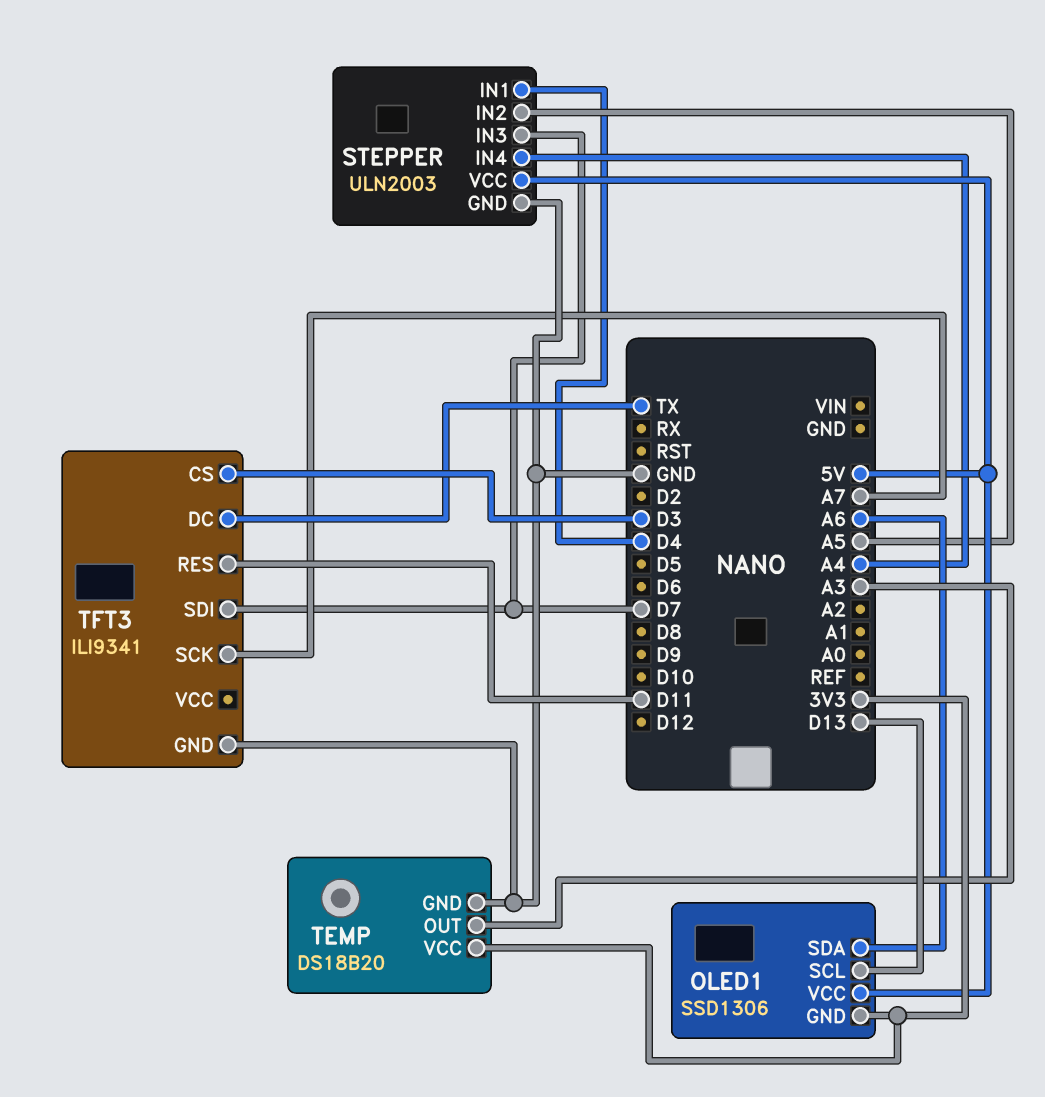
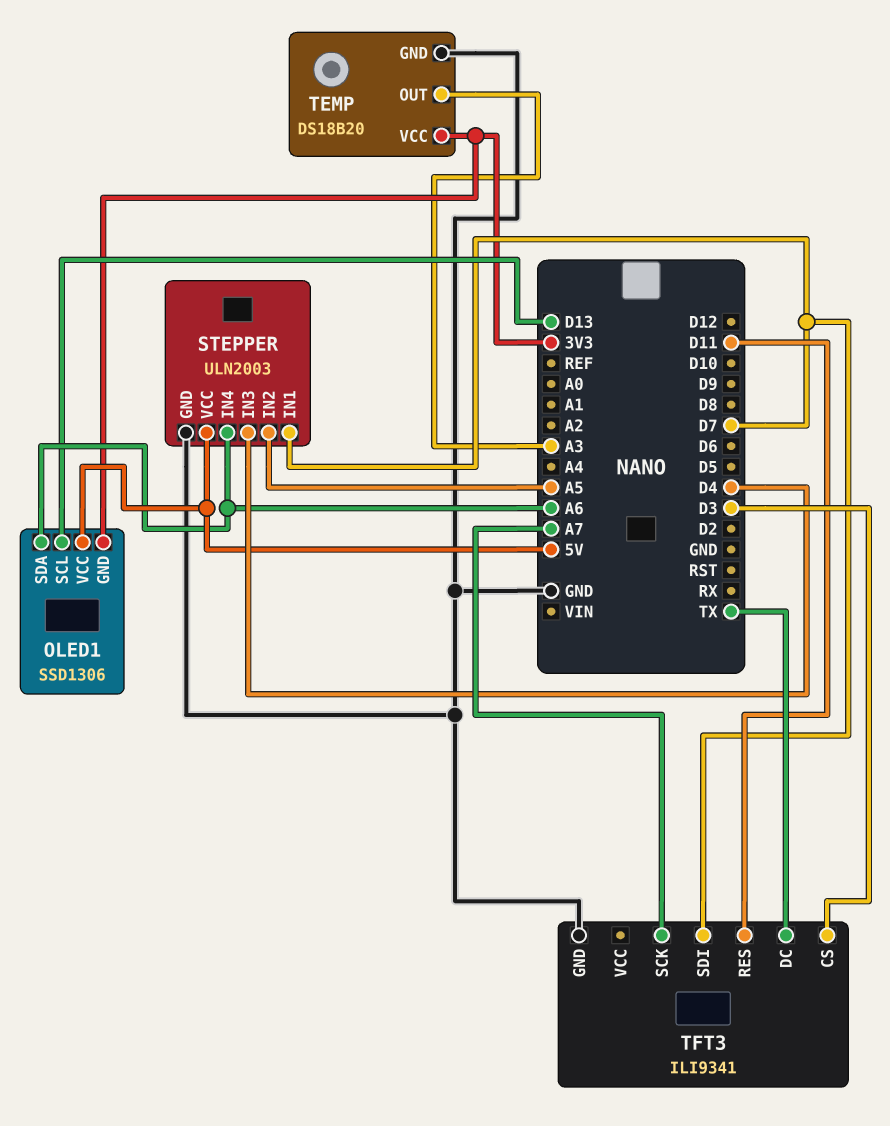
STEPPER pin IN1: D4 -> D7
STEPPER pin IN3: D7 -> D4
STEPPER pin IN4: A4 -> A6

